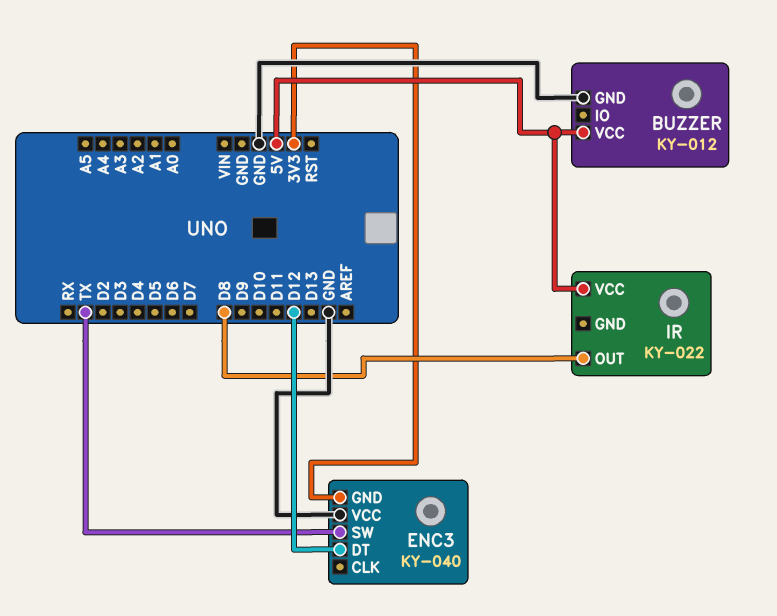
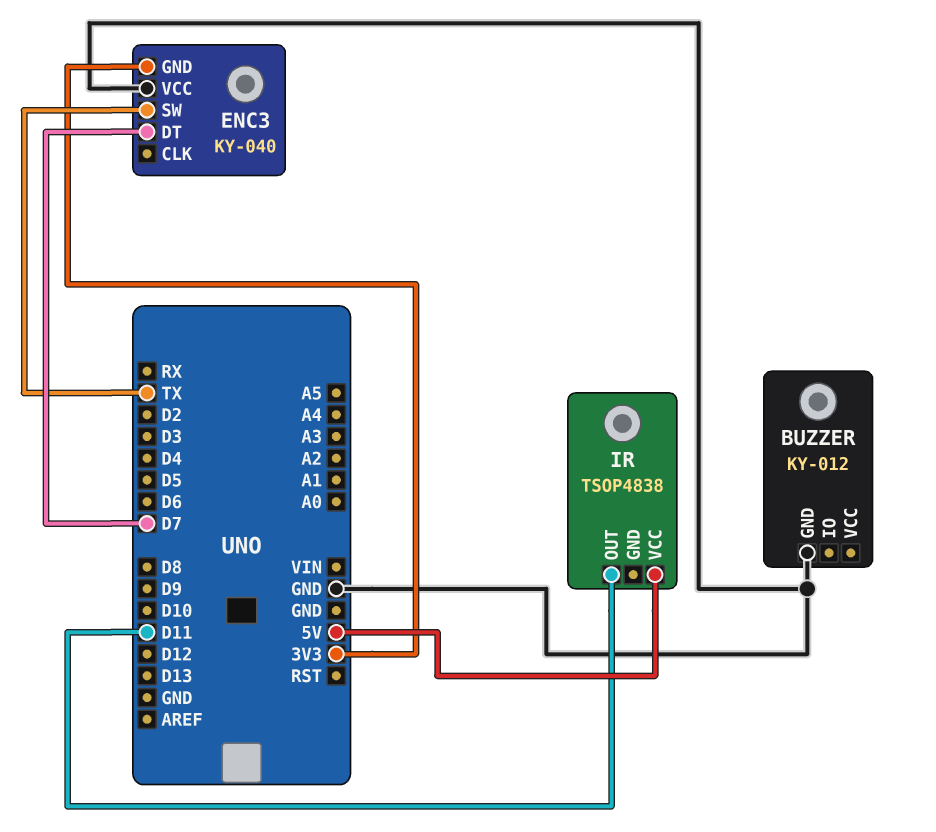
BUZZER pin VCC: 5V -> none
ENC3 pin DT: D12 -> D7
IR: KY-022 -> TSOP4838
IR pin OUT: D8 -> D11

